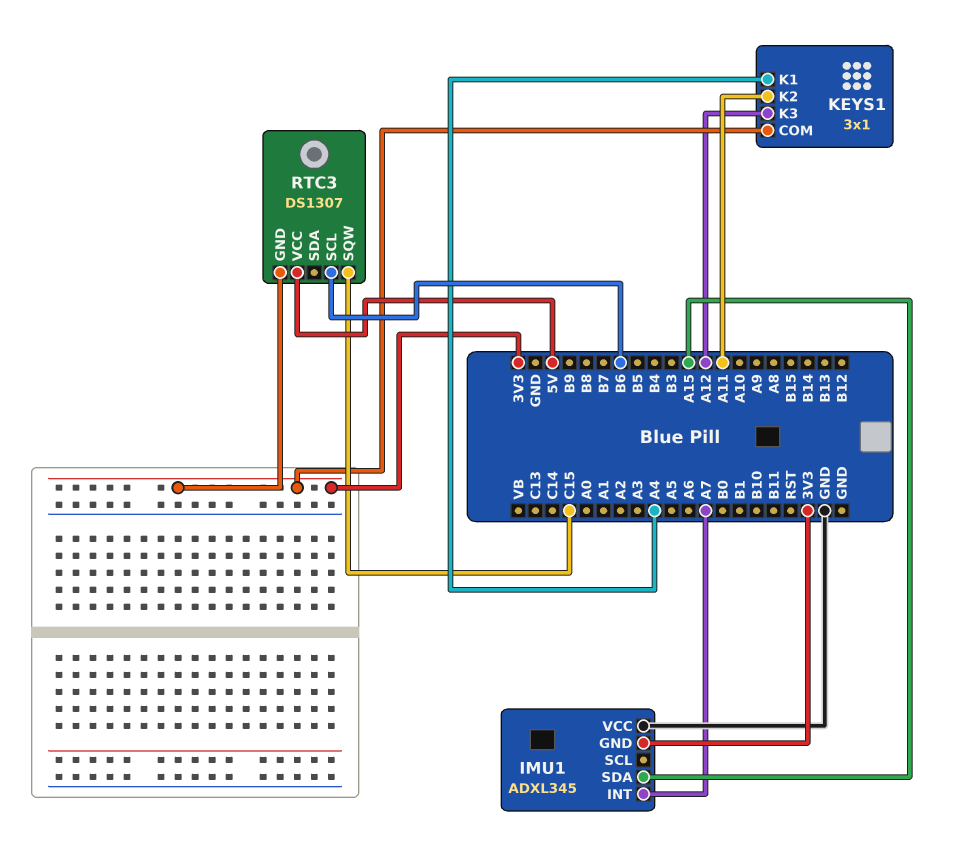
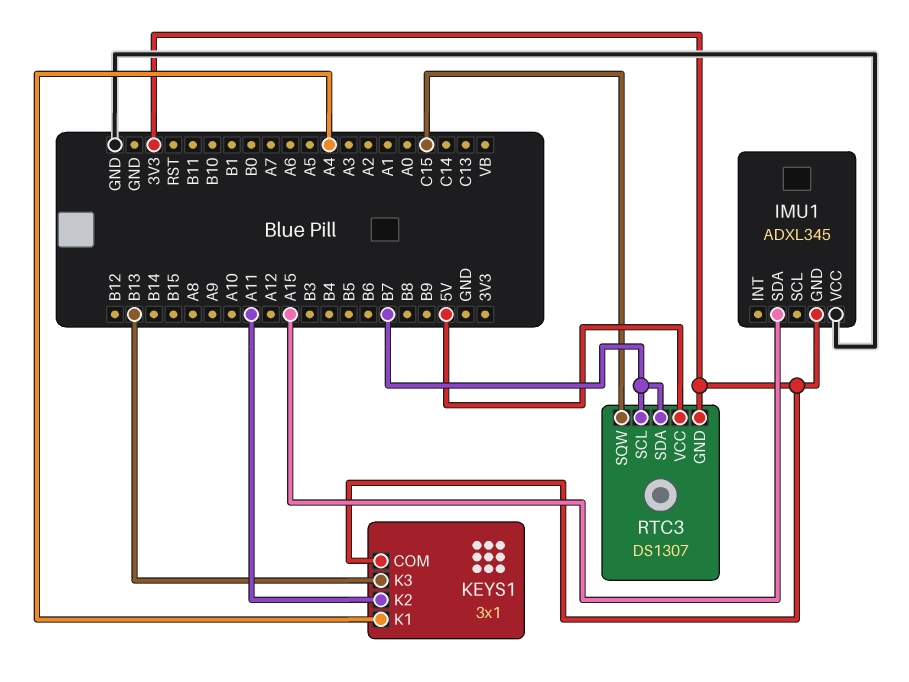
IMU1 pin INT: A7 -> none
KEYS1 pin K3: A12 -> B13
RTC3 pin SCL: B6 -> B7
RTC3 pin SDA: none -> B7

